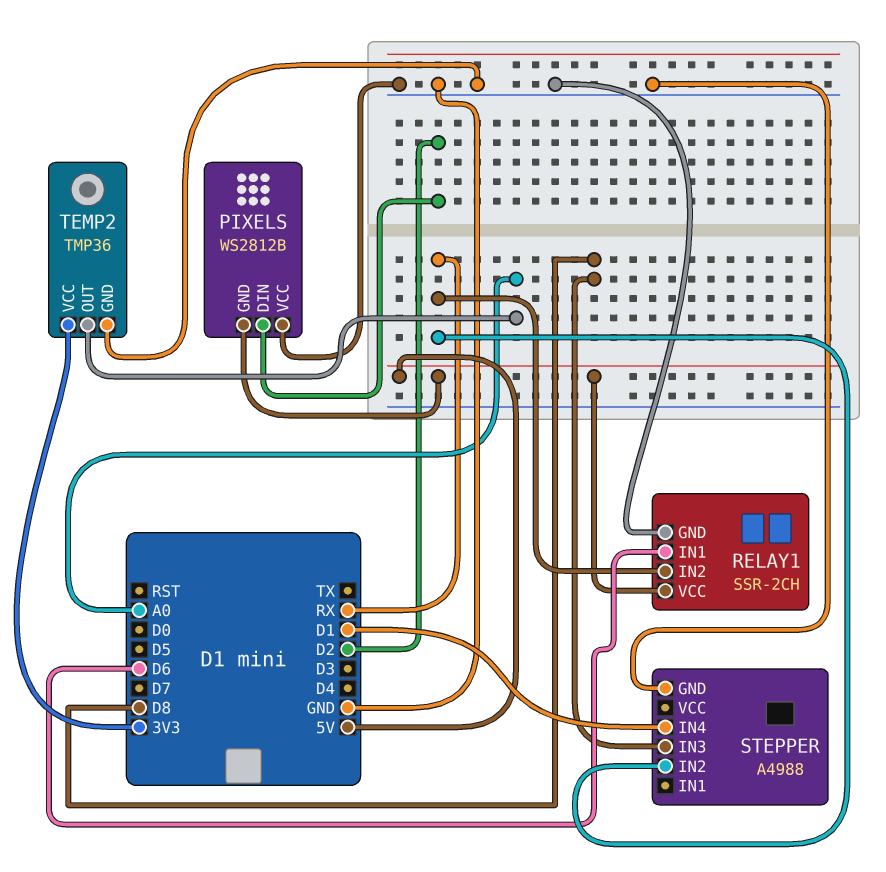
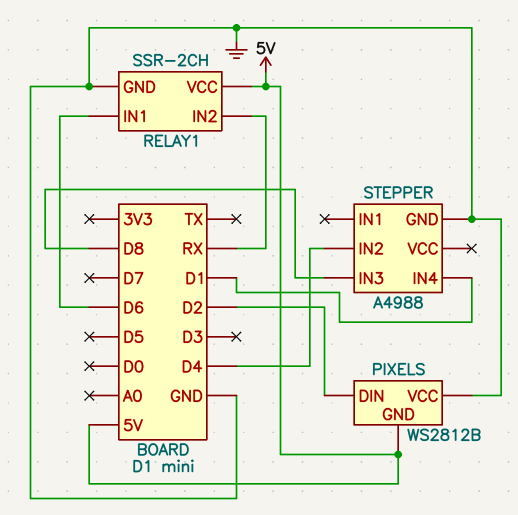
STEPPER pin IN2: RX -> D4
TEMP2: TMP36 -> none
TEMP2 pin GND: GND -> none
TEMP2 pin OUT: A0 -> none
TEMP2 pin VCC: 3V3 -> none

